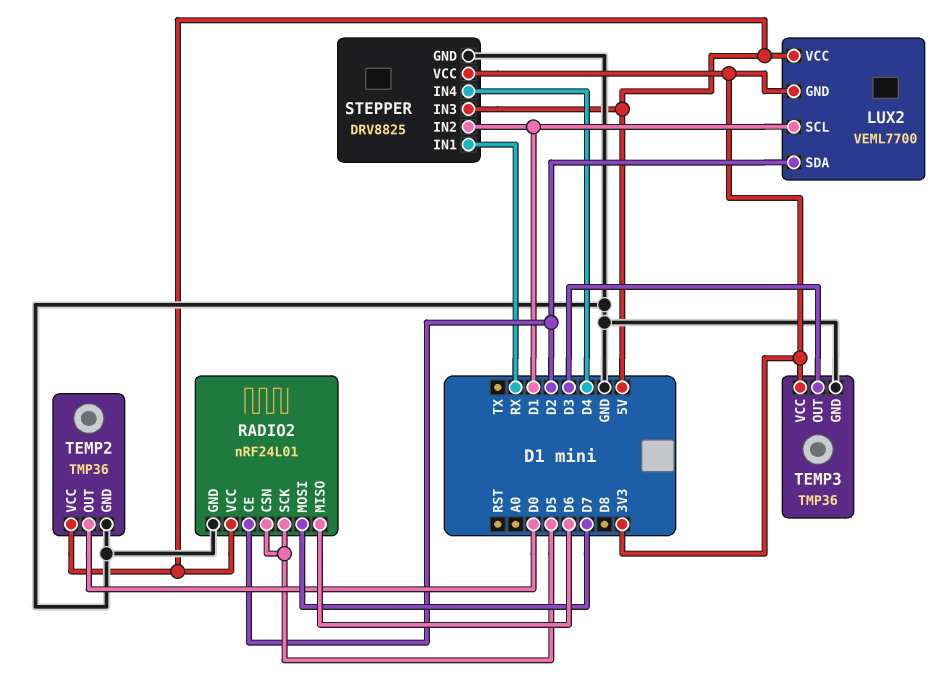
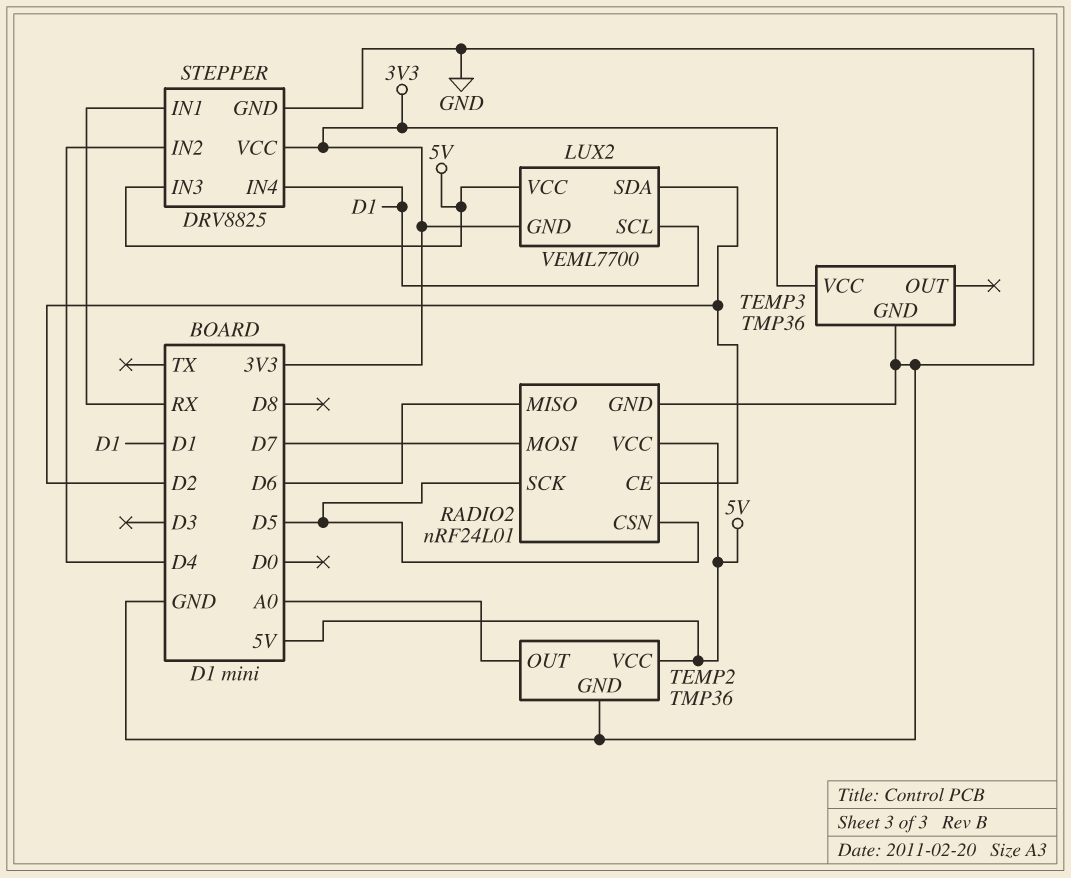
STEPPER pin IN2: D1 -> D4
STEPPER pin IN4: D4 -> D1
TEMP2 pin OUT: D0 -> A0
TEMP3 pin OUT: D3 -> none

